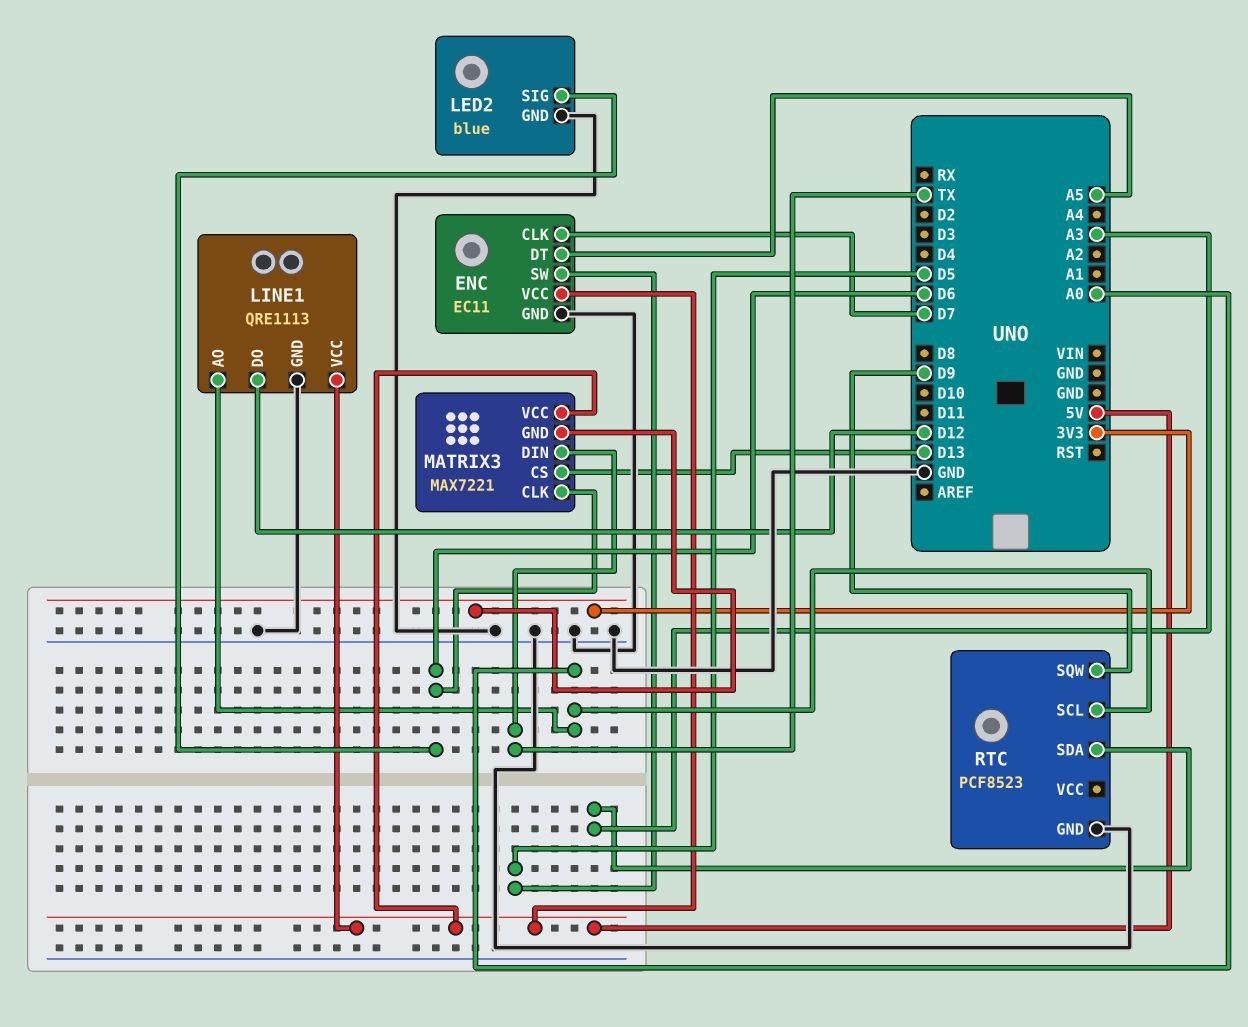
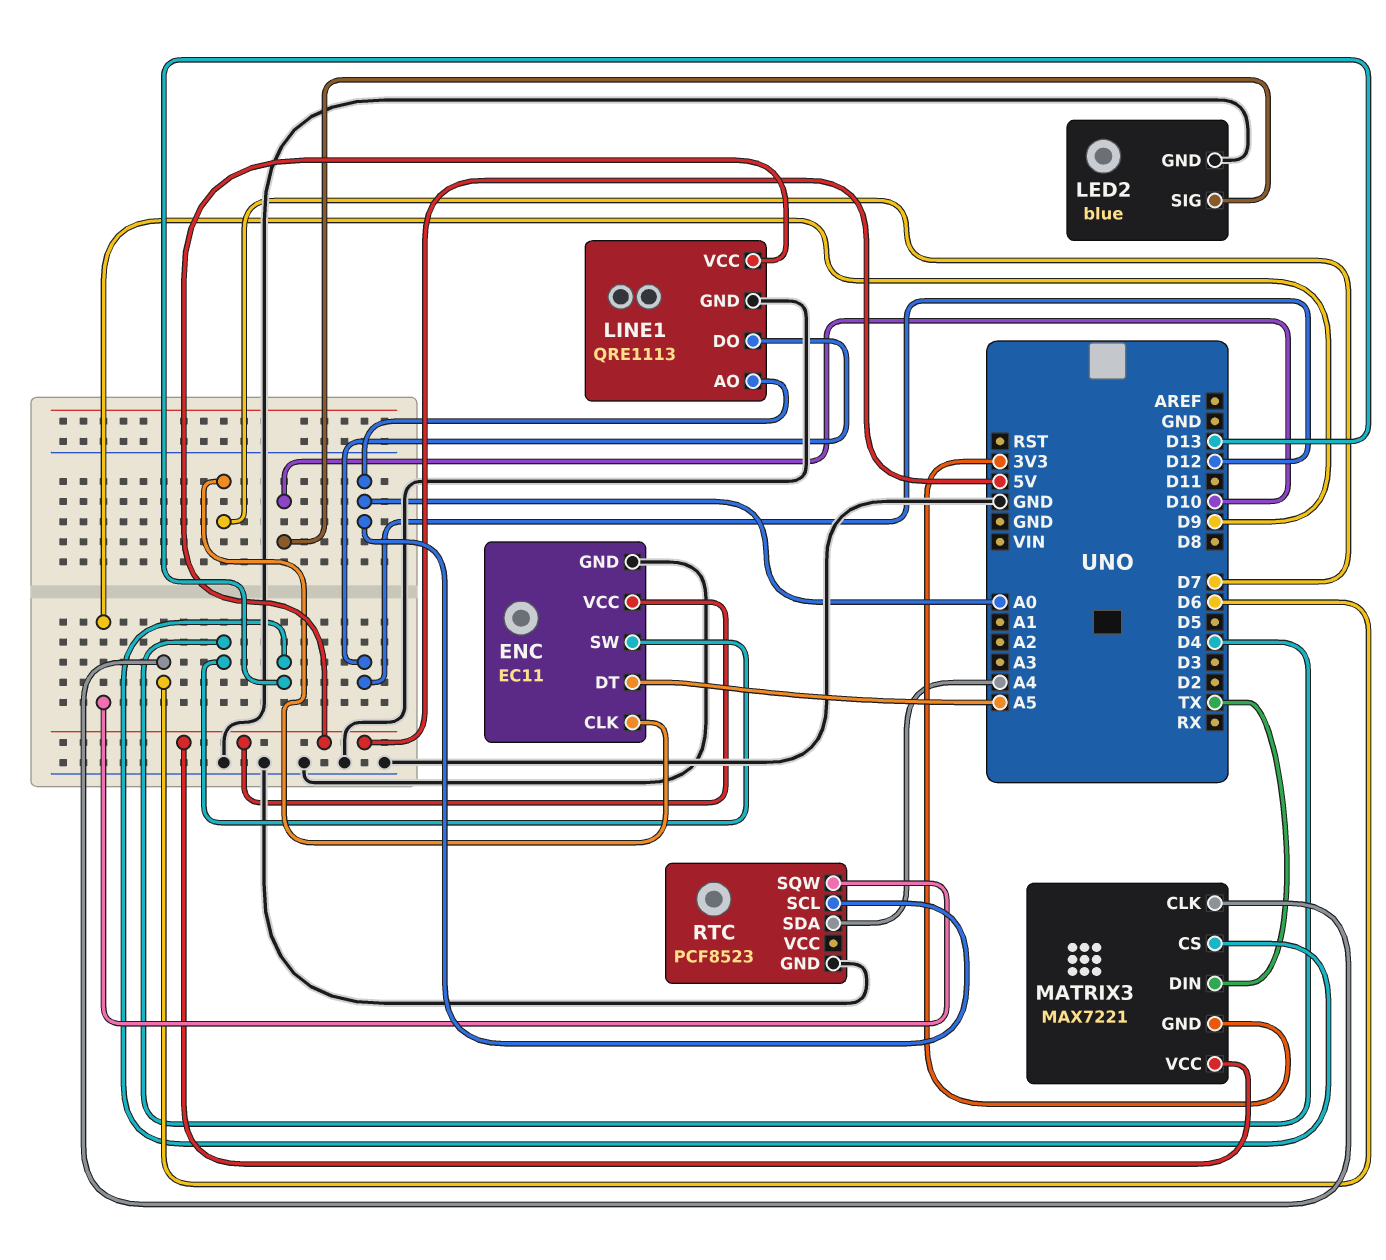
ENC pin SW: D5 -> D4
LED2 pin SIG: D6 -> D10
RTC pin SDA: A3 -> A4

